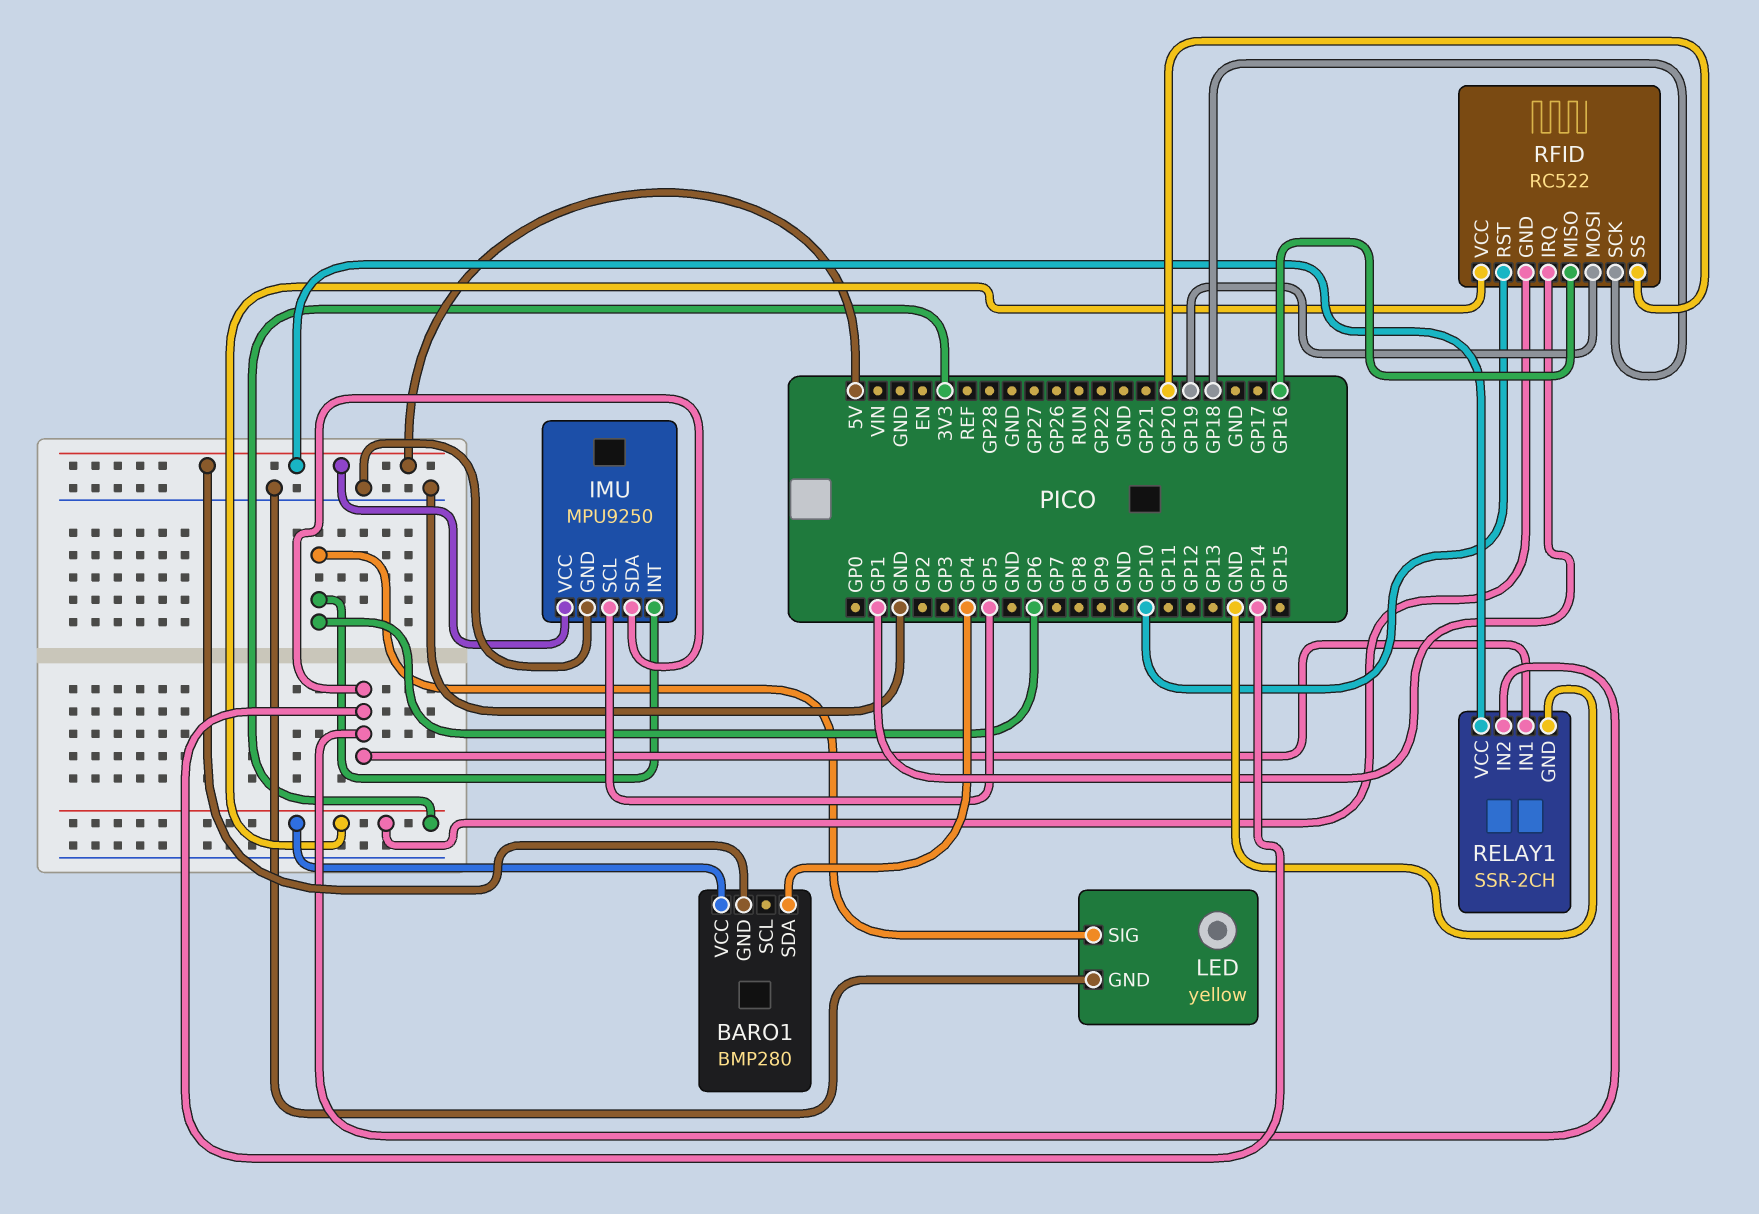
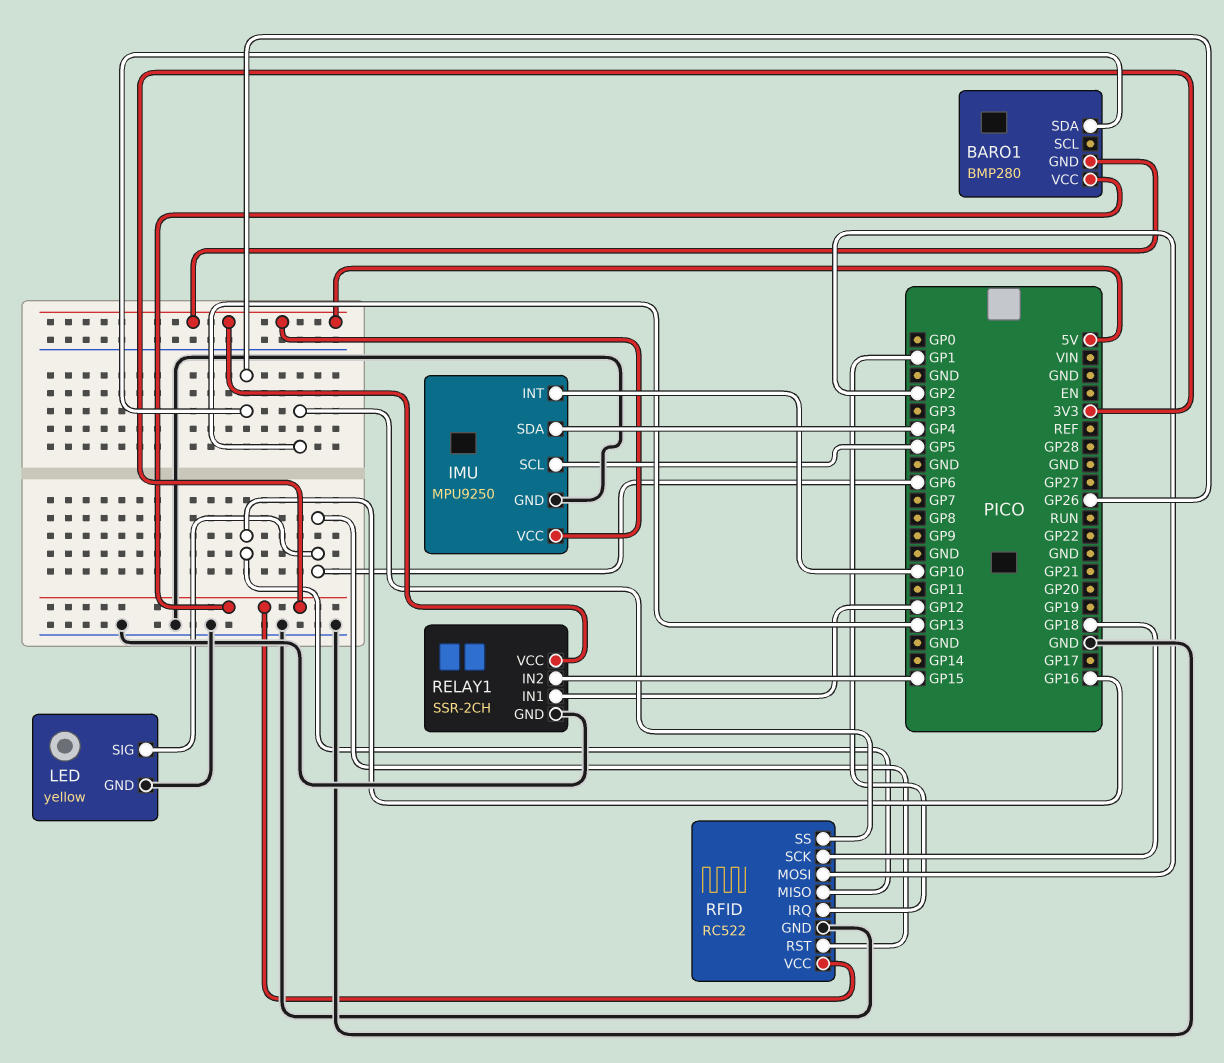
BARO1 pin SDA: GP4 -> GP26
IMU pin INT: GP6 -> GP10
IMU pin SDA: GP14 -> GP4
RELAY1 pin IN1: GP14 -> GP12
RELAY1 pin IN2: GP14 -> GP15
RFID pin GND: 3V3 -> GND
RFID pin MOSI: GP19 -> GP2
RFID pin RST: GP10 -> GP6
RFID pin SS: GP20 -> GP13

